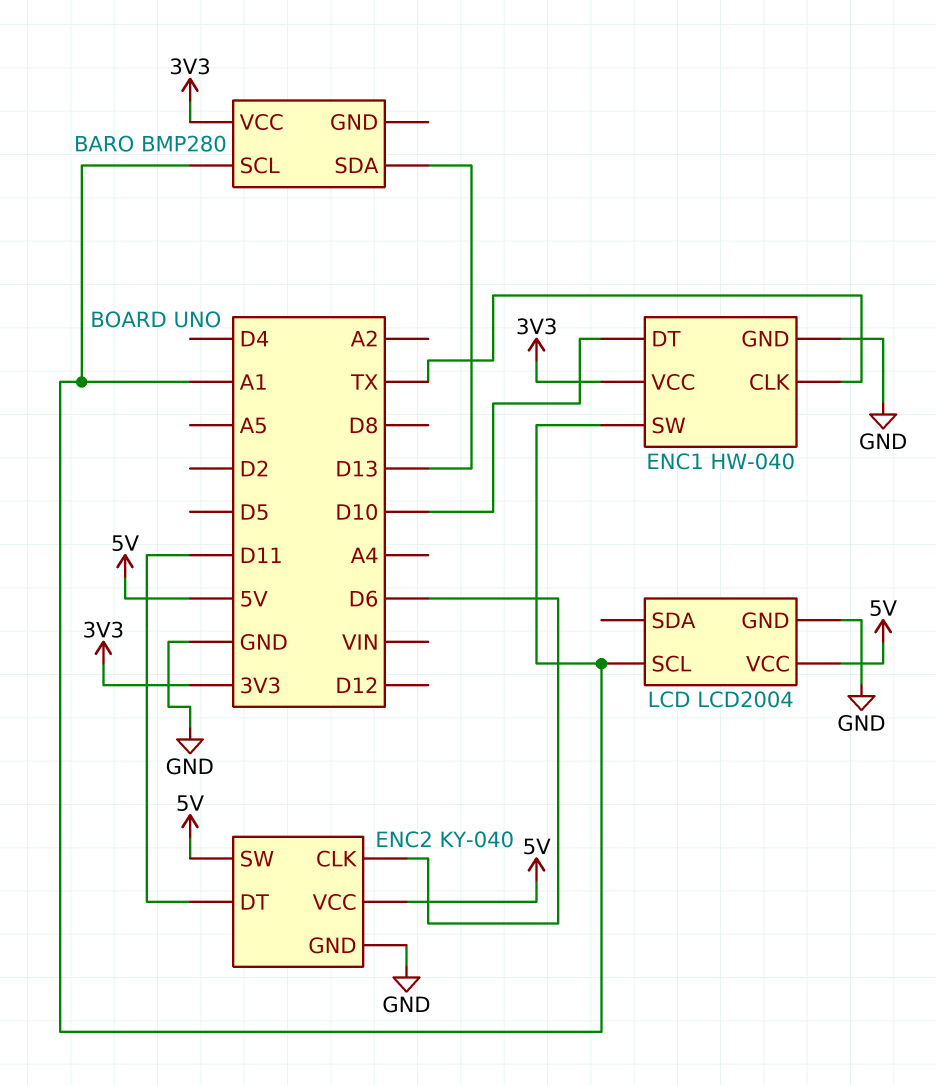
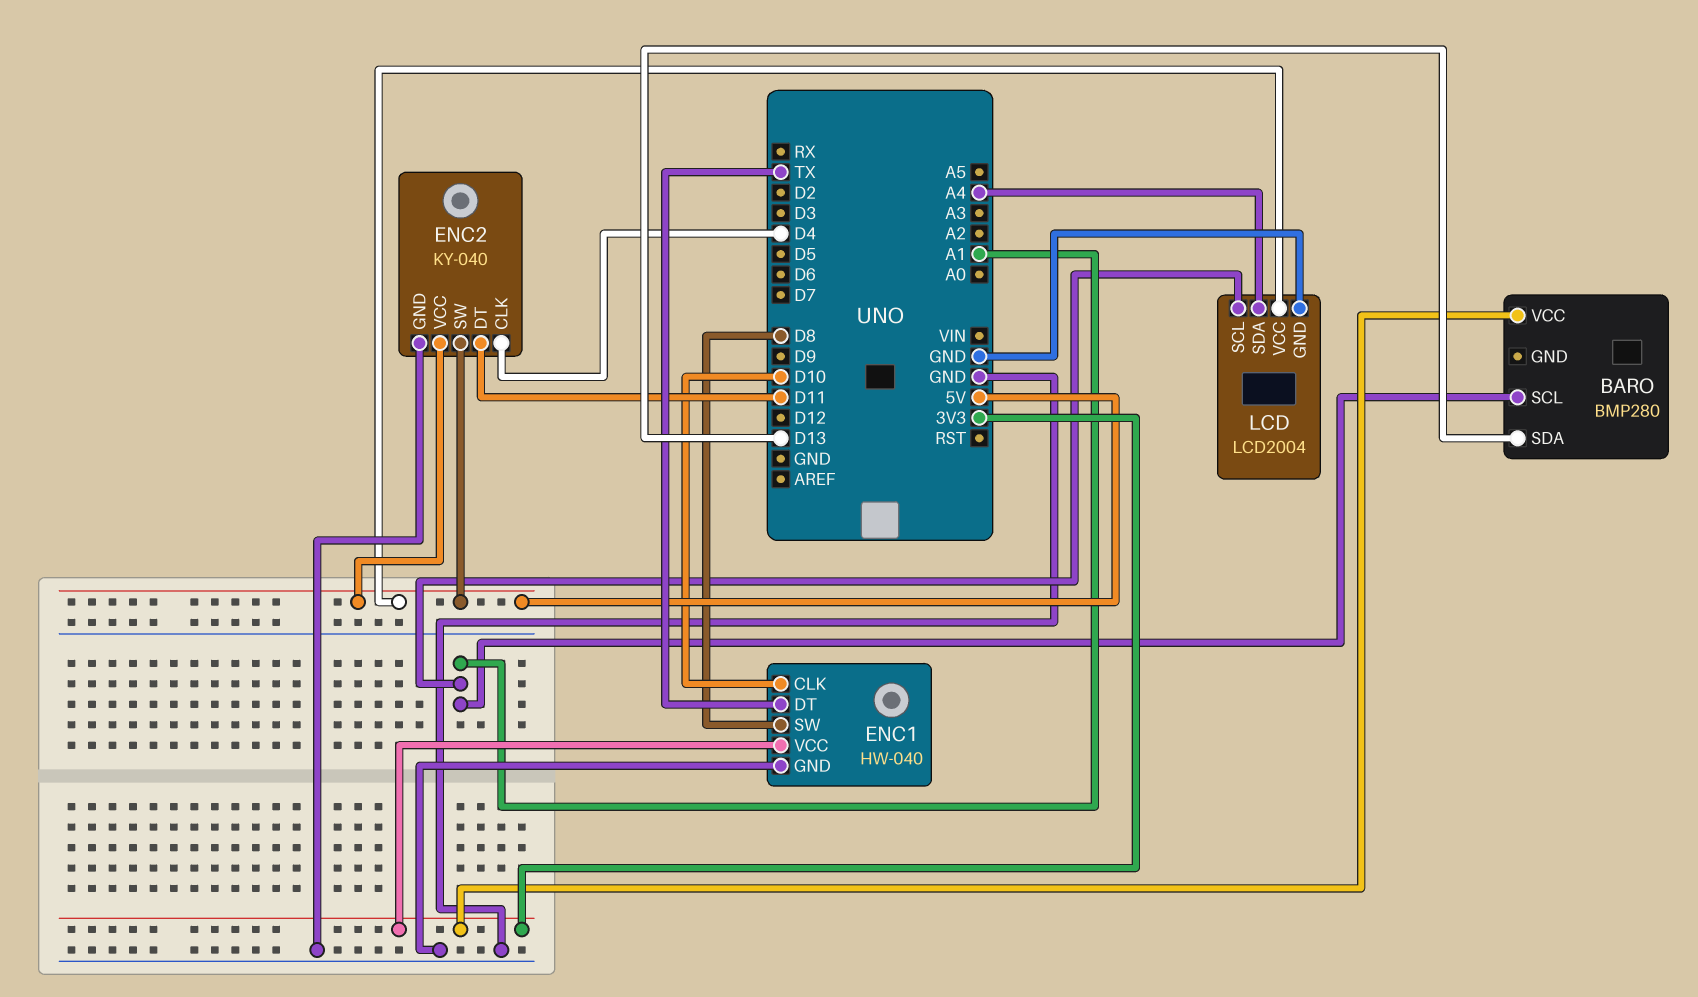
ENC1 pin CLK: TX -> D10
ENC1 pin DT: D10 -> TX
ENC1 pin SW: A1 -> D8
ENC2 pin CLK: D6 -> D4
LCD pin SDA: none -> A4

